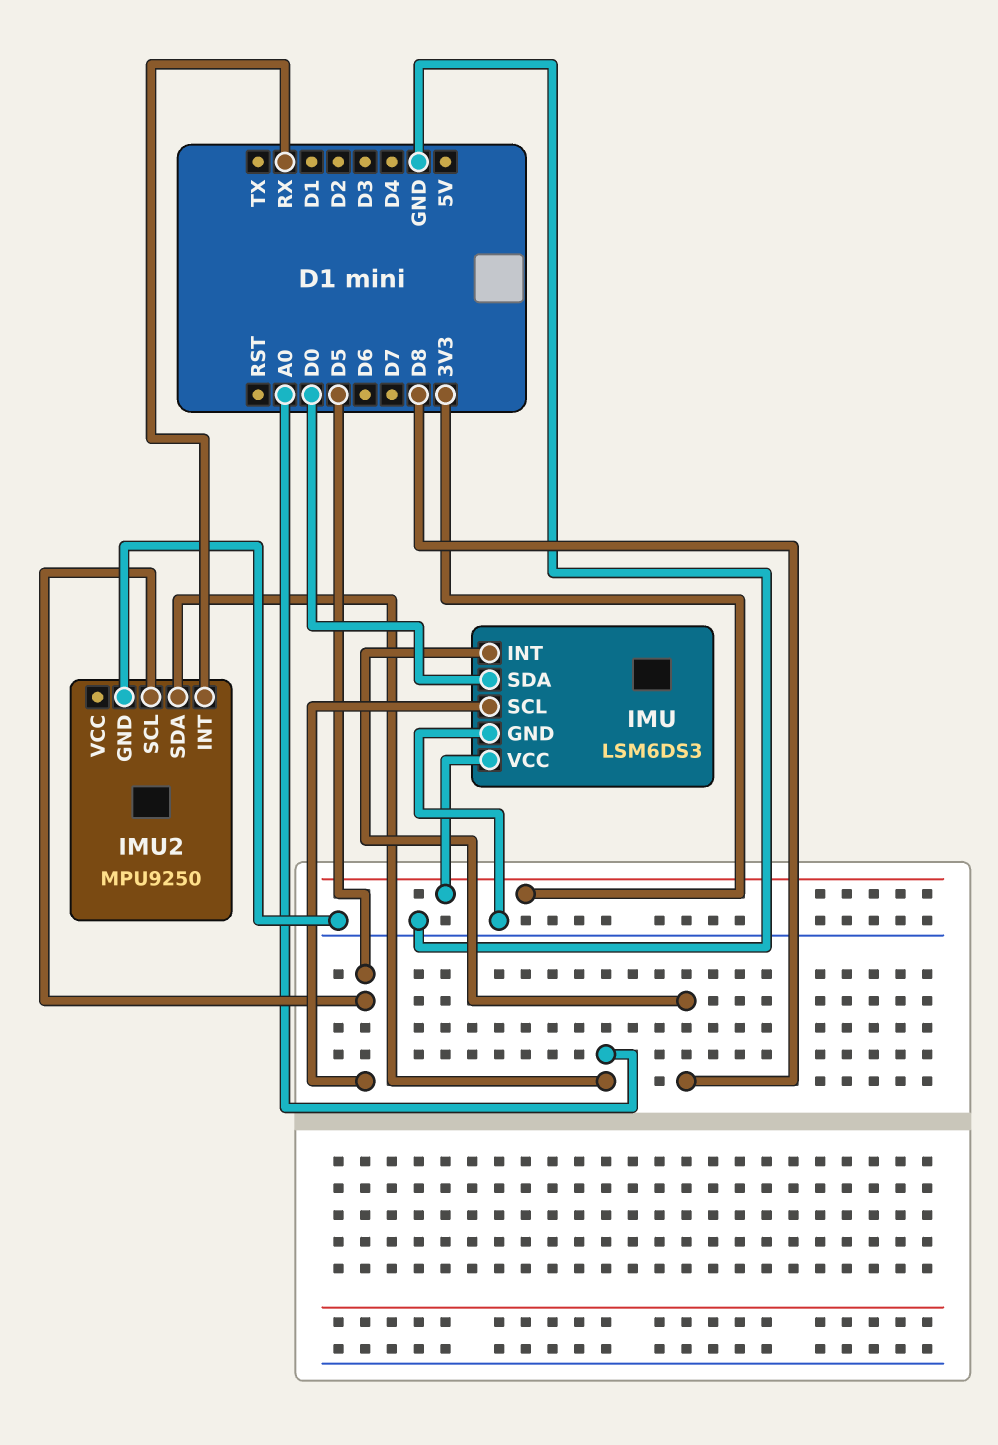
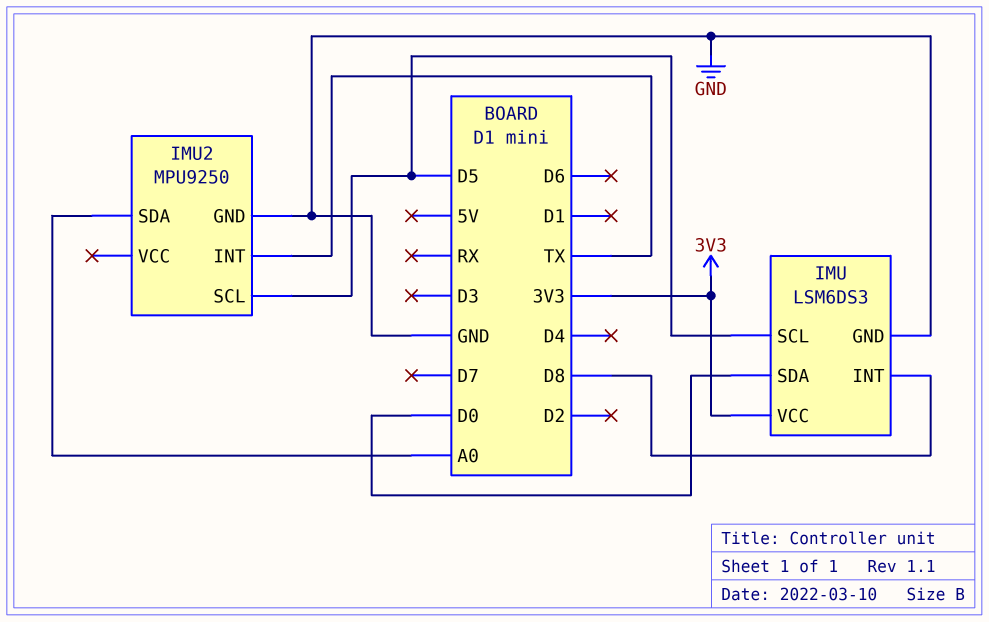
IMU2 pin INT: RX -> TX

